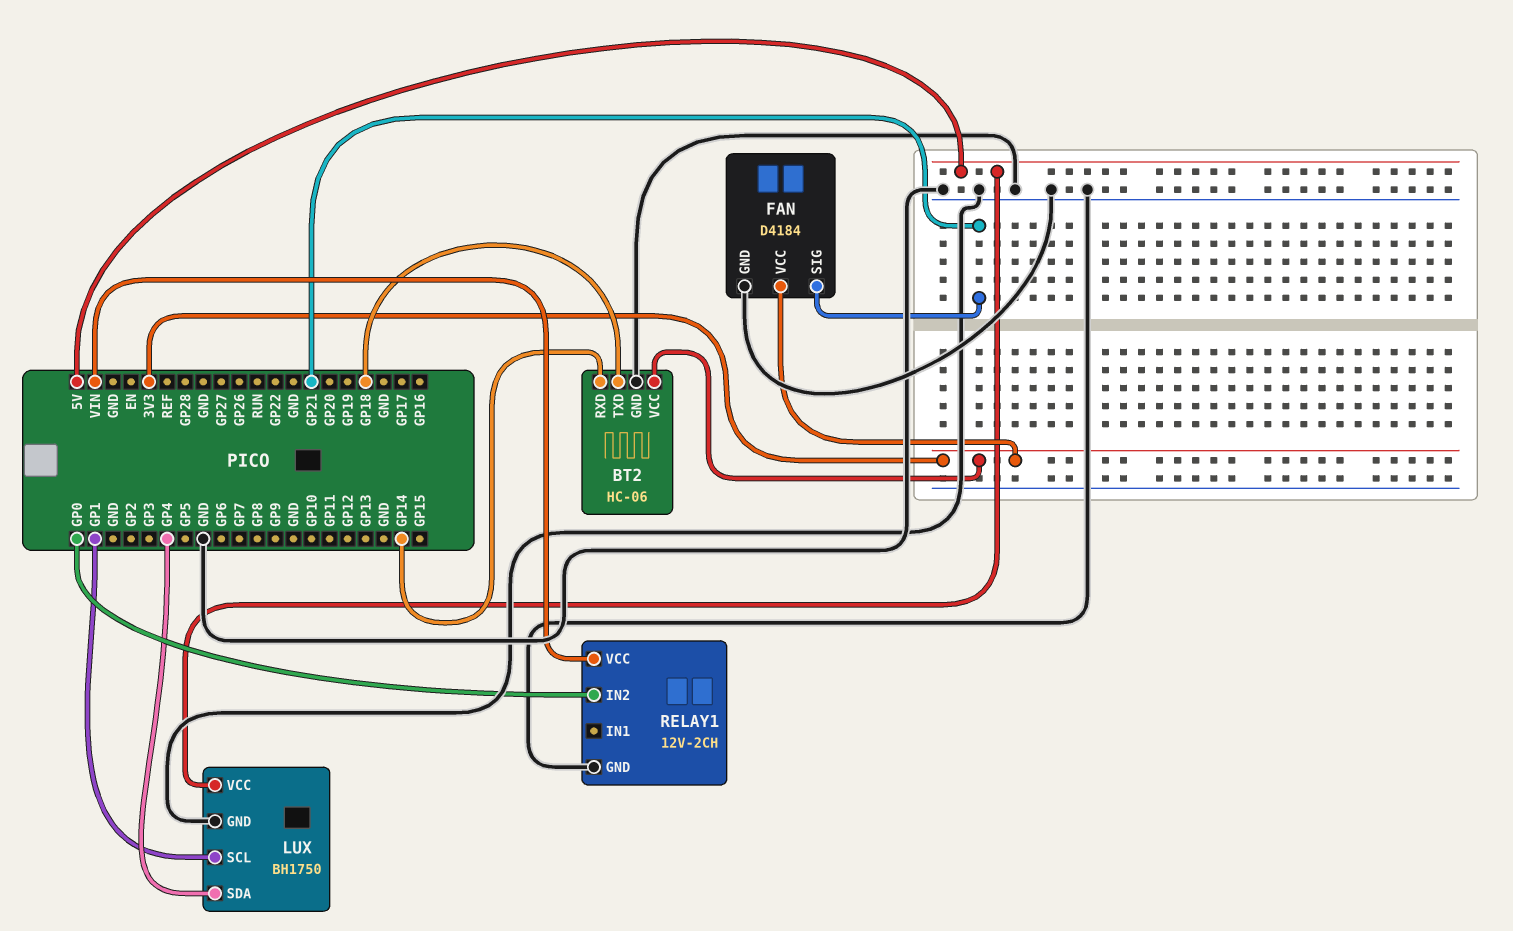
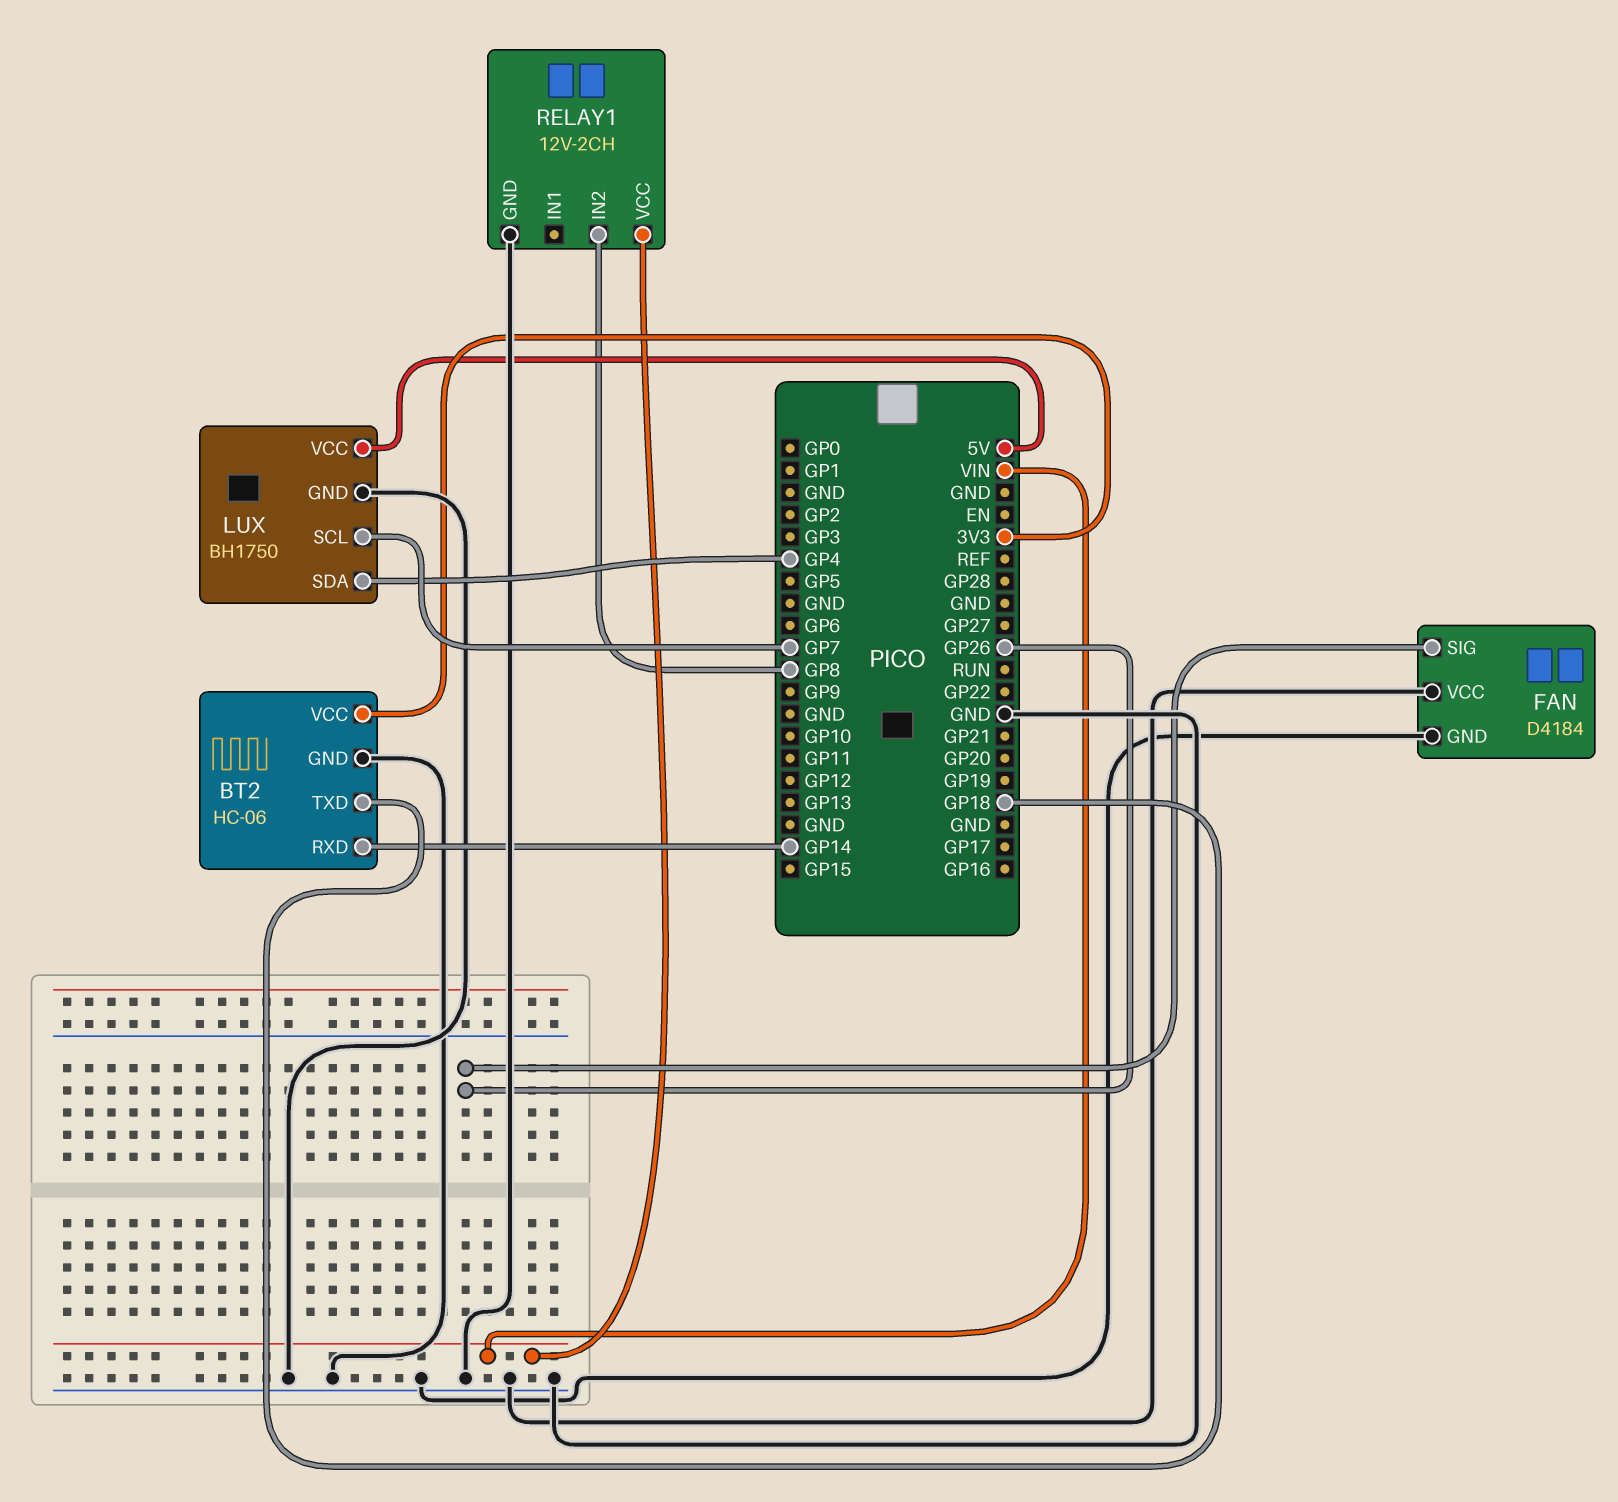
FAN pin SIG: GP21 -> GP26
FAN pin VCC: 3V3 -> GND
LUX pin SCL: GP1 -> GP7
RELAY1 pin IN2: GP0 -> GP8

